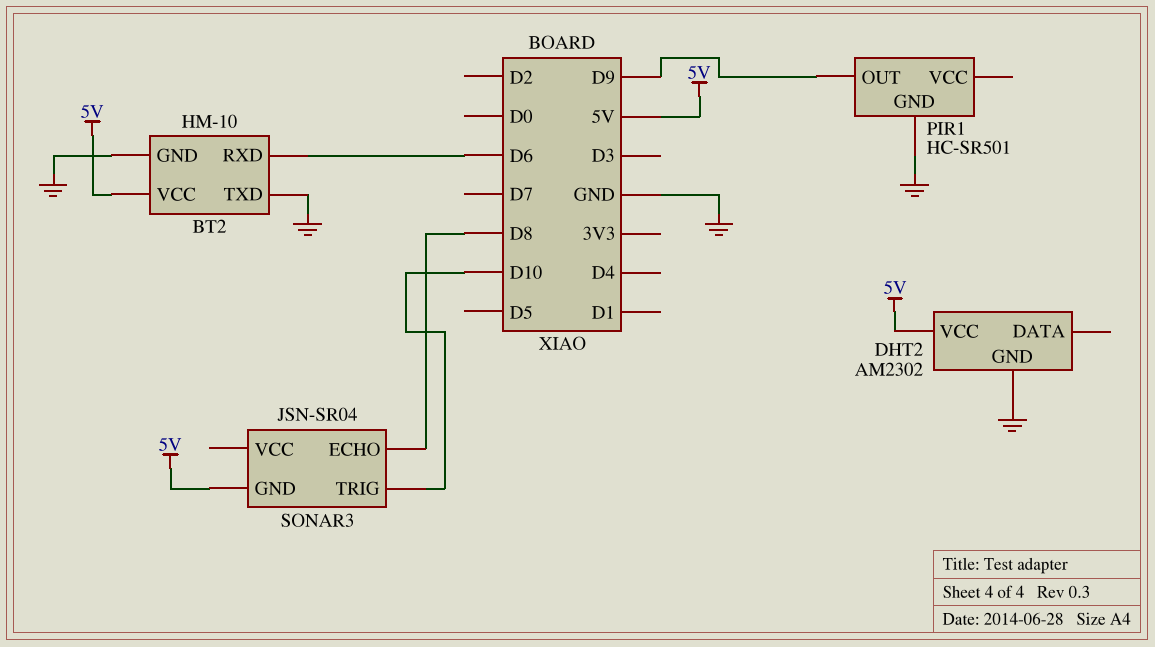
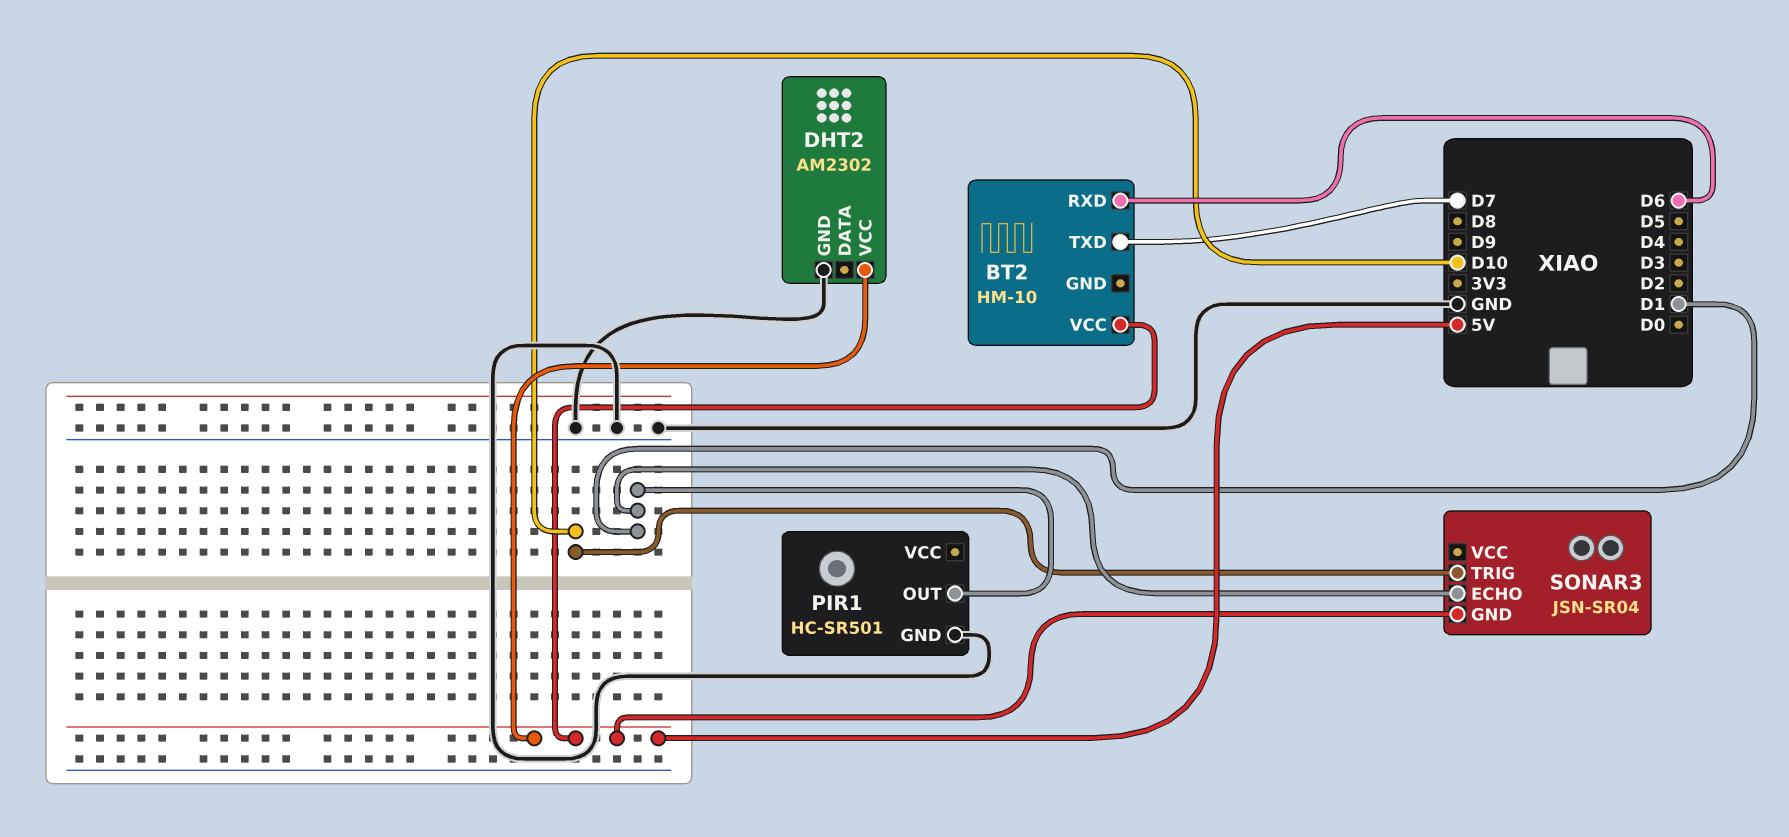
BT2 pin GND: GND -> none
BT2 pin TXD: GND -> D7
PIR1 pin OUT: D9 -> D1
SONAR3 pin ECHO: D8 -> D1

